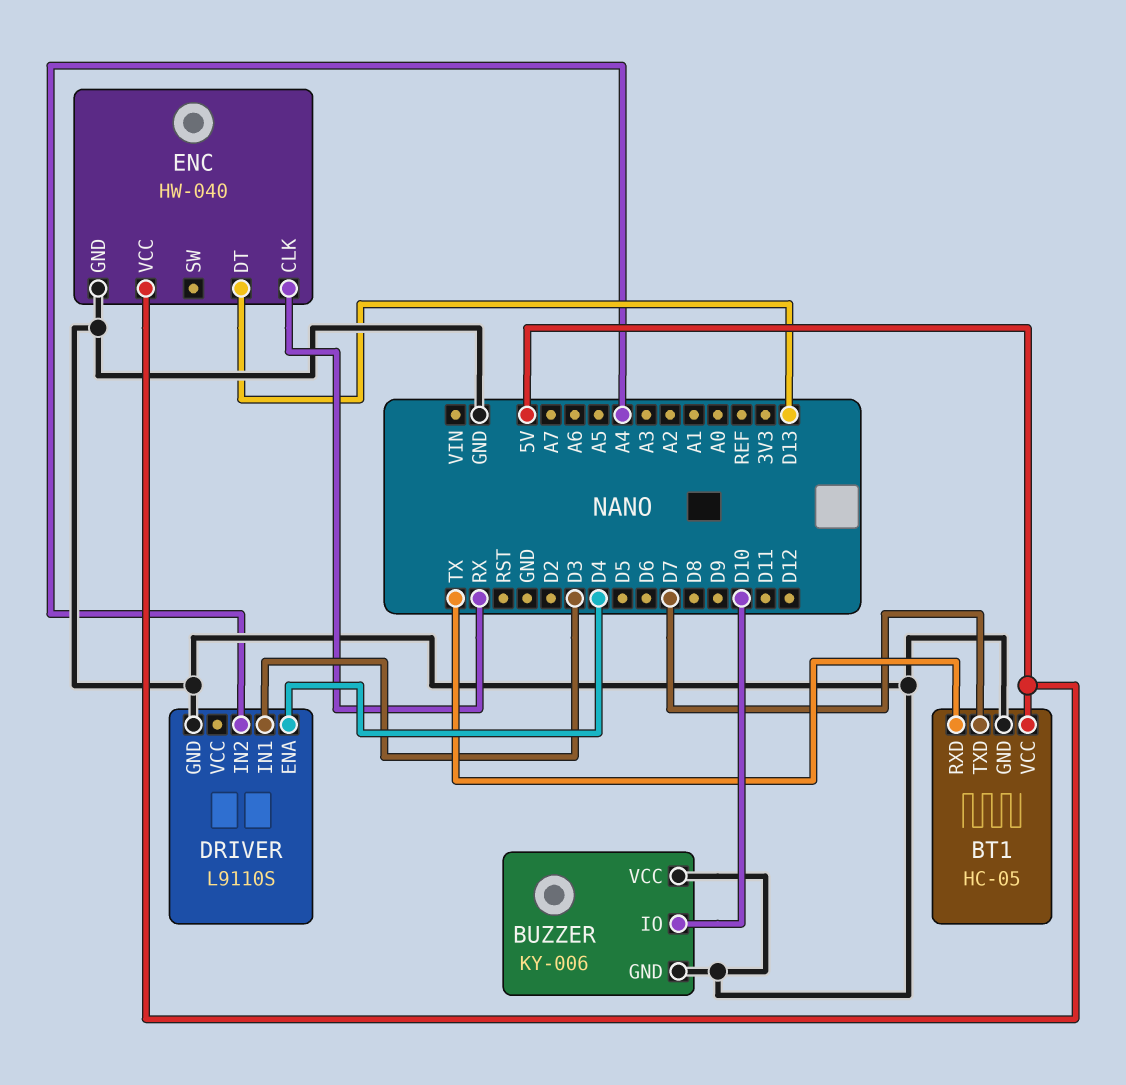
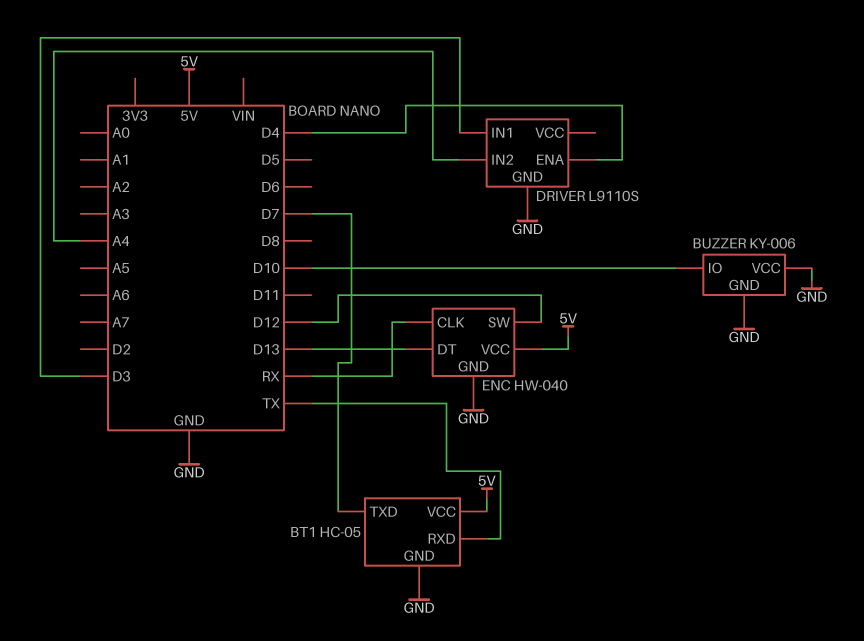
ENC pin SW: none -> D12

